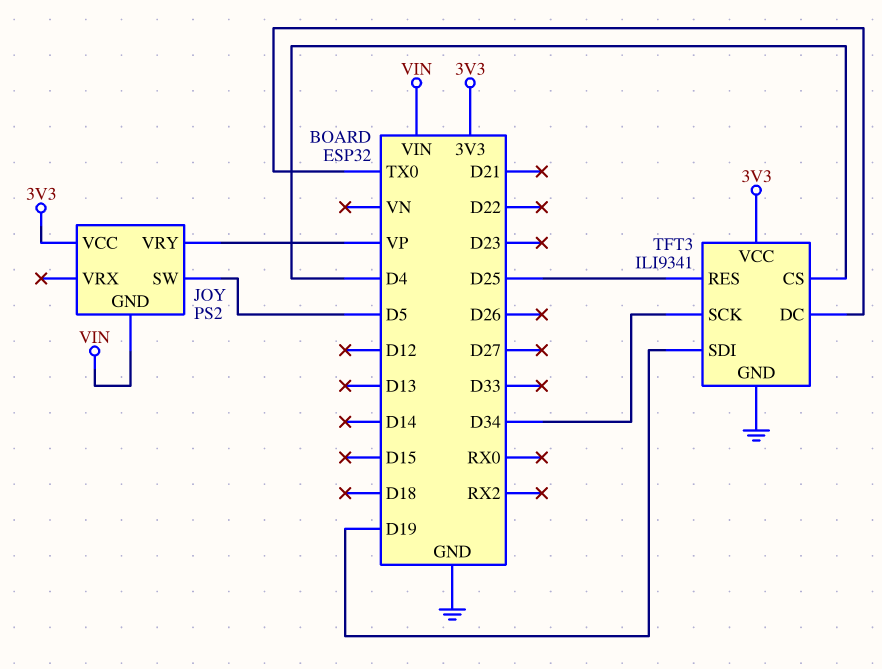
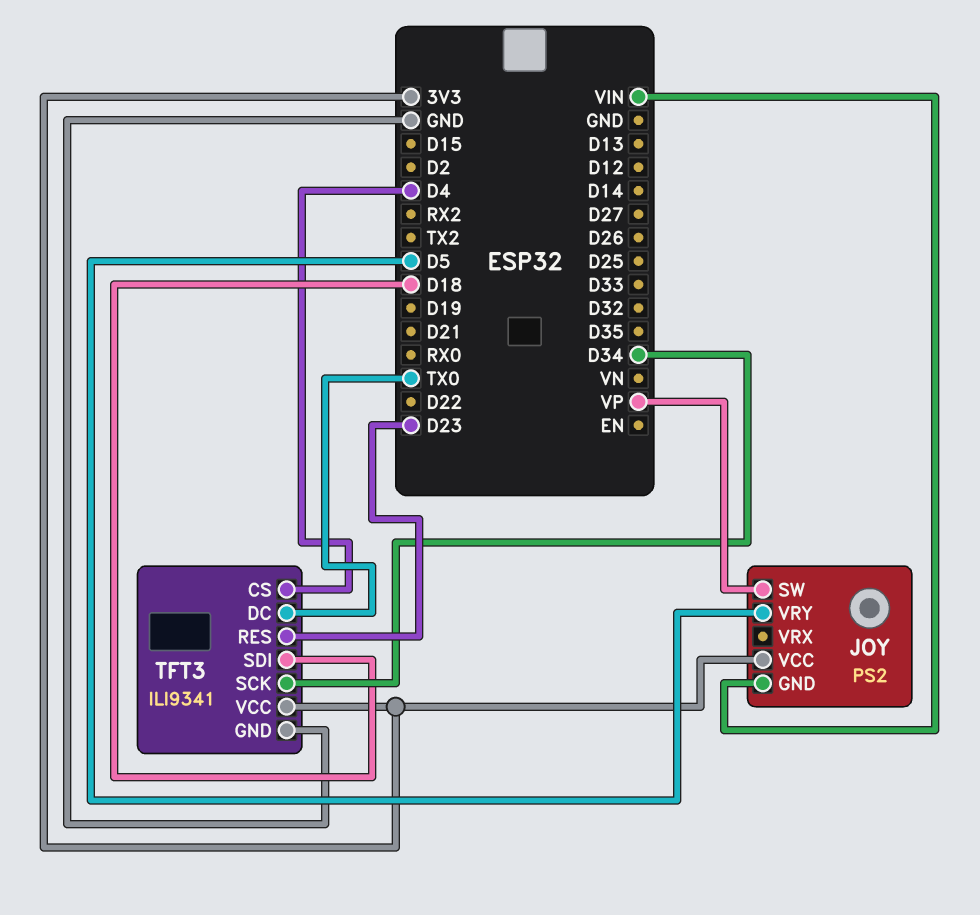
JOY pin SW: D5 -> VP
JOY pin VRY: VP -> D5
TFT3 pin RES: D25 -> D23
TFT3 pin SDI: D19 -> D18

